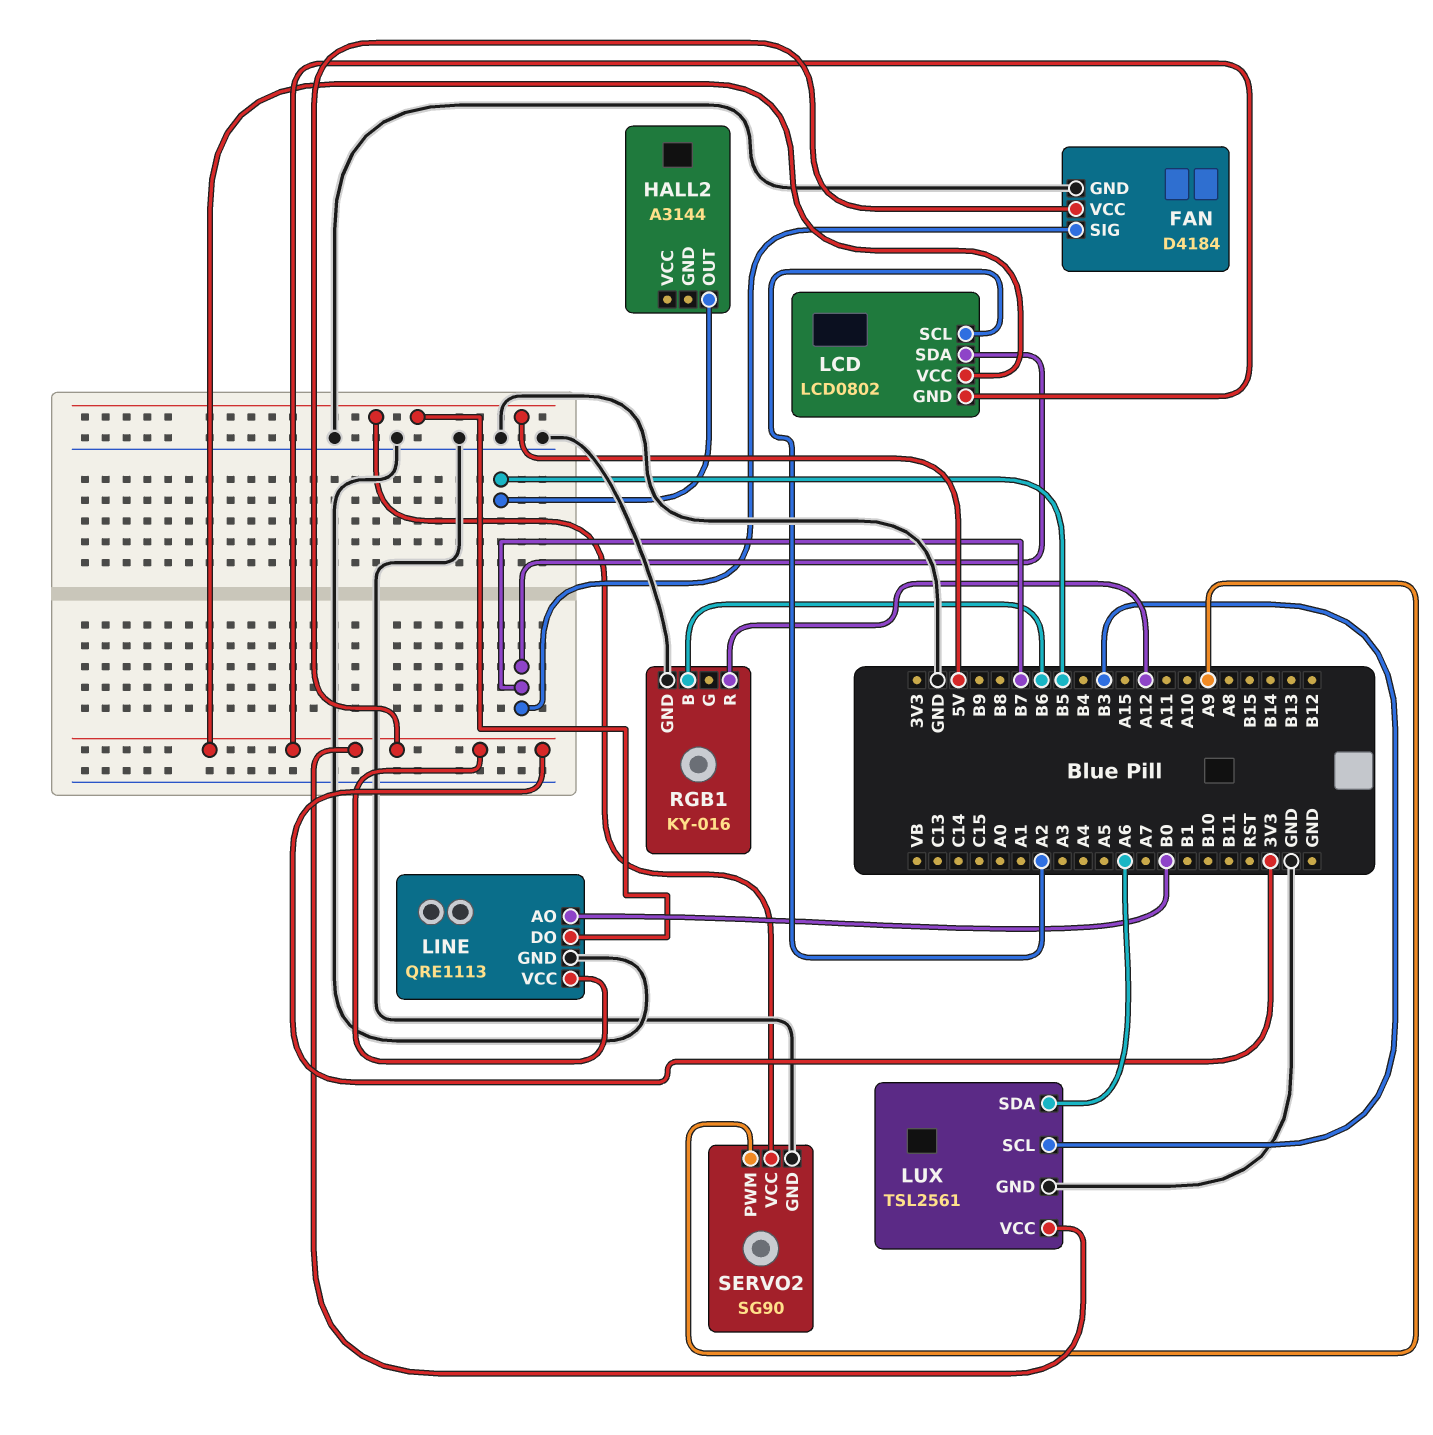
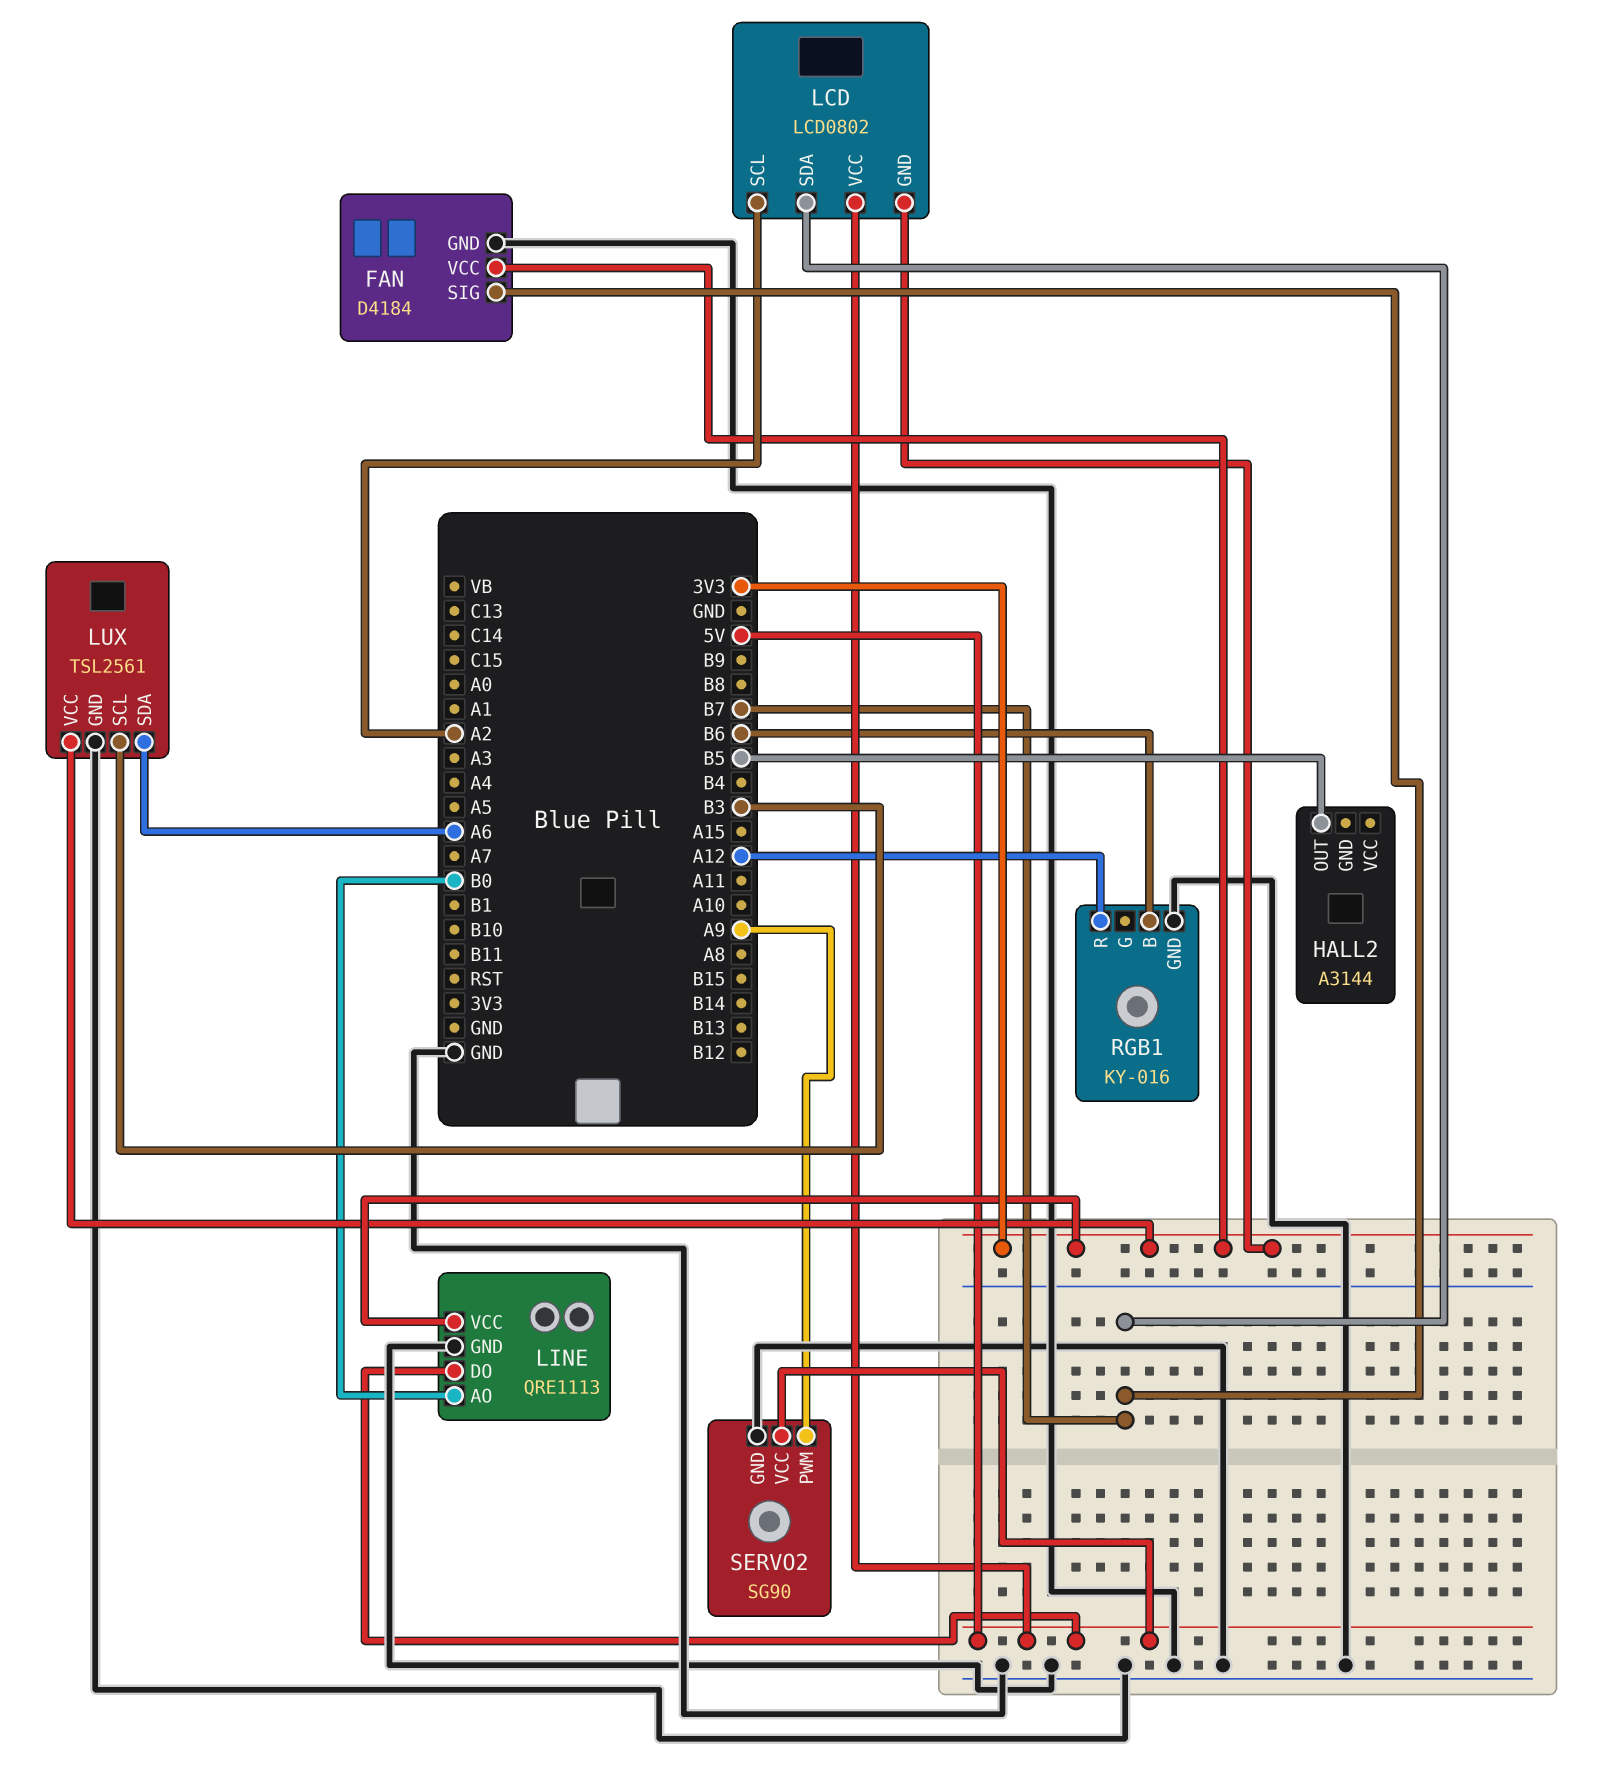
LCD pin VCC: 3V3 -> 5V

